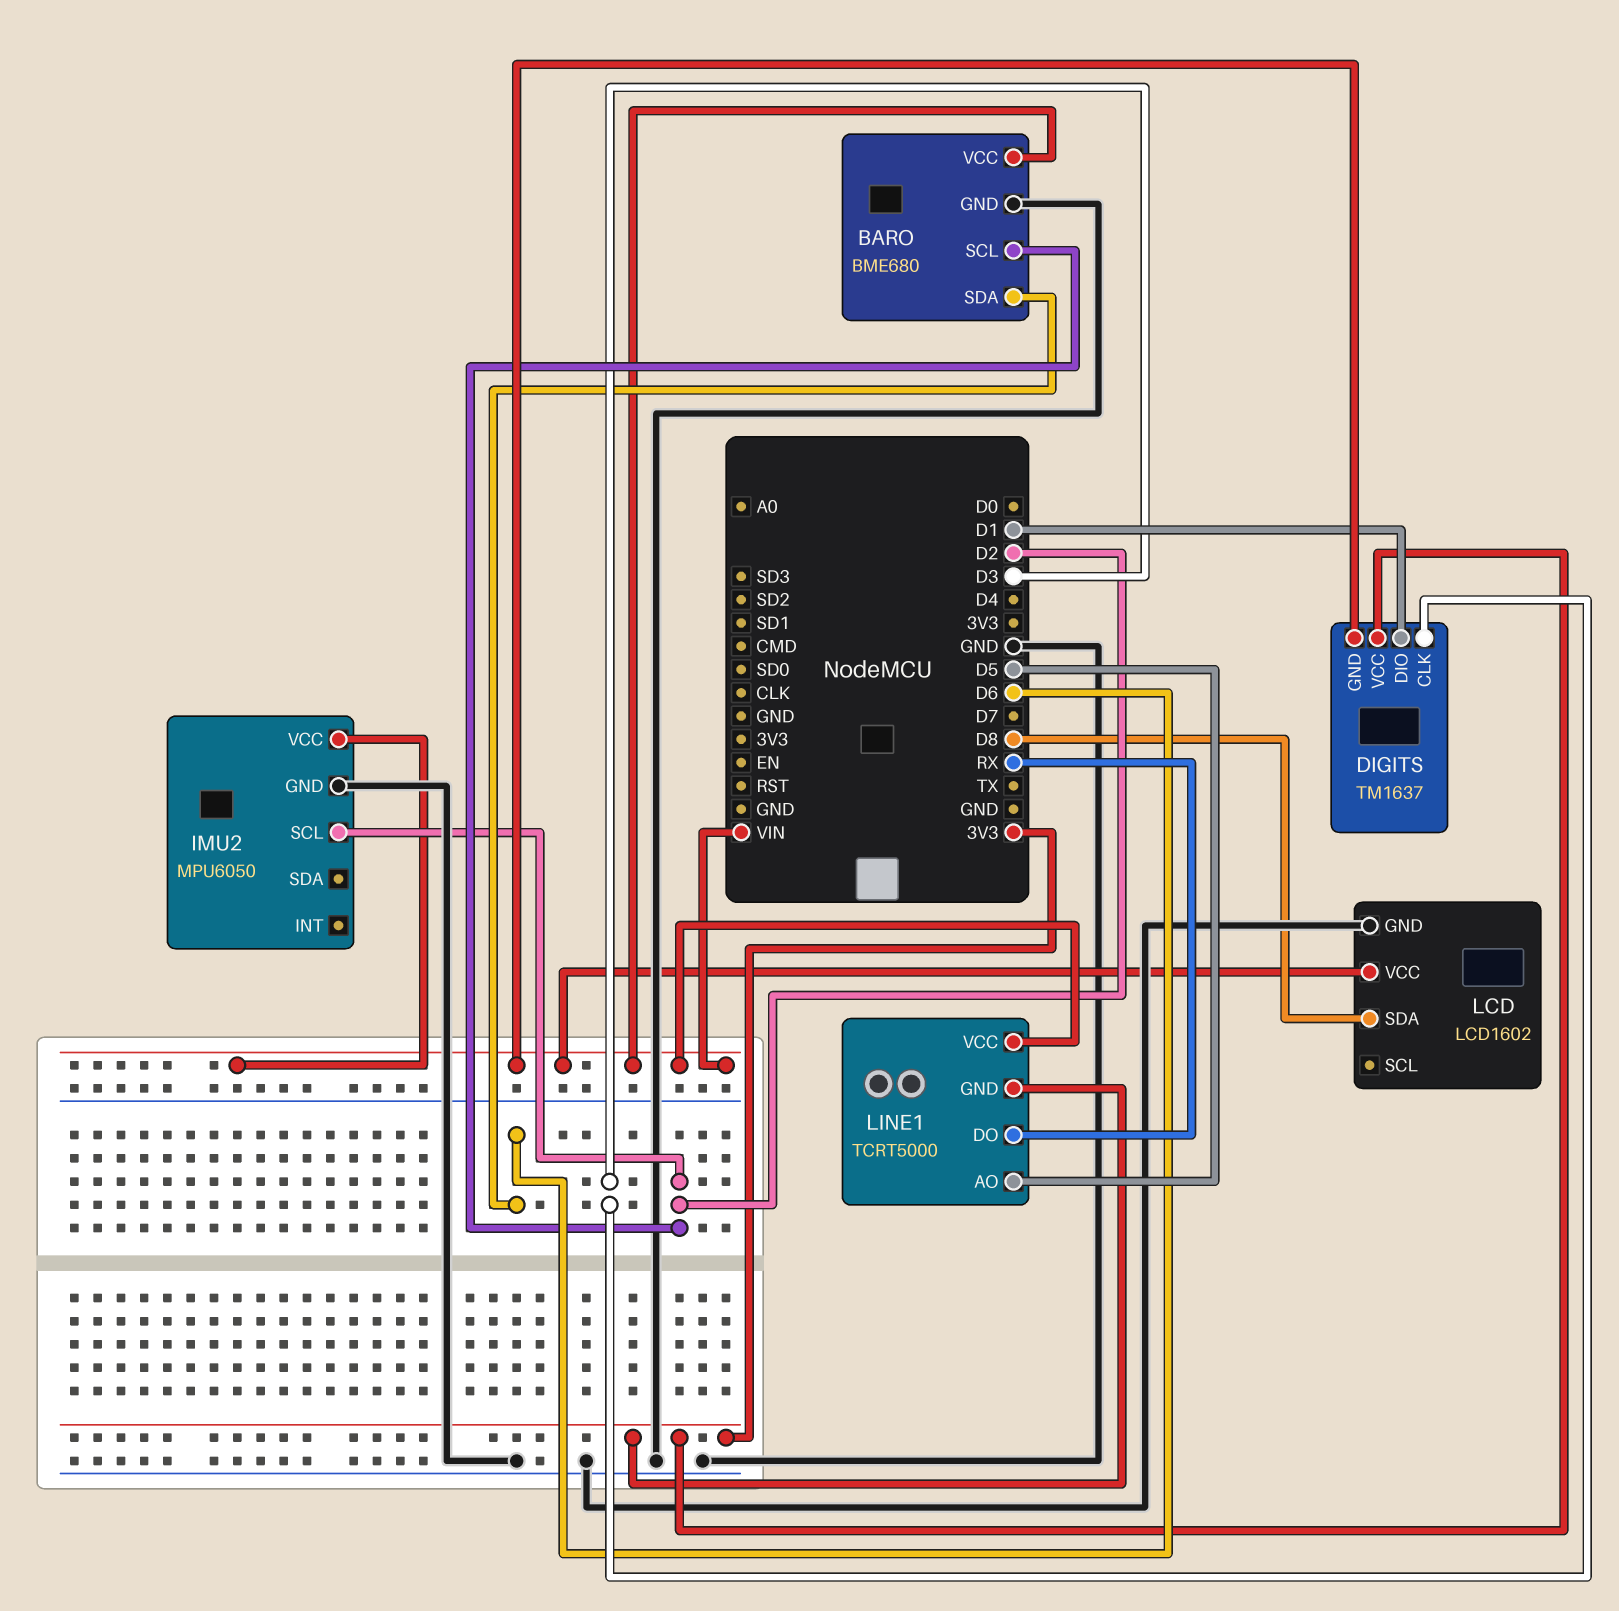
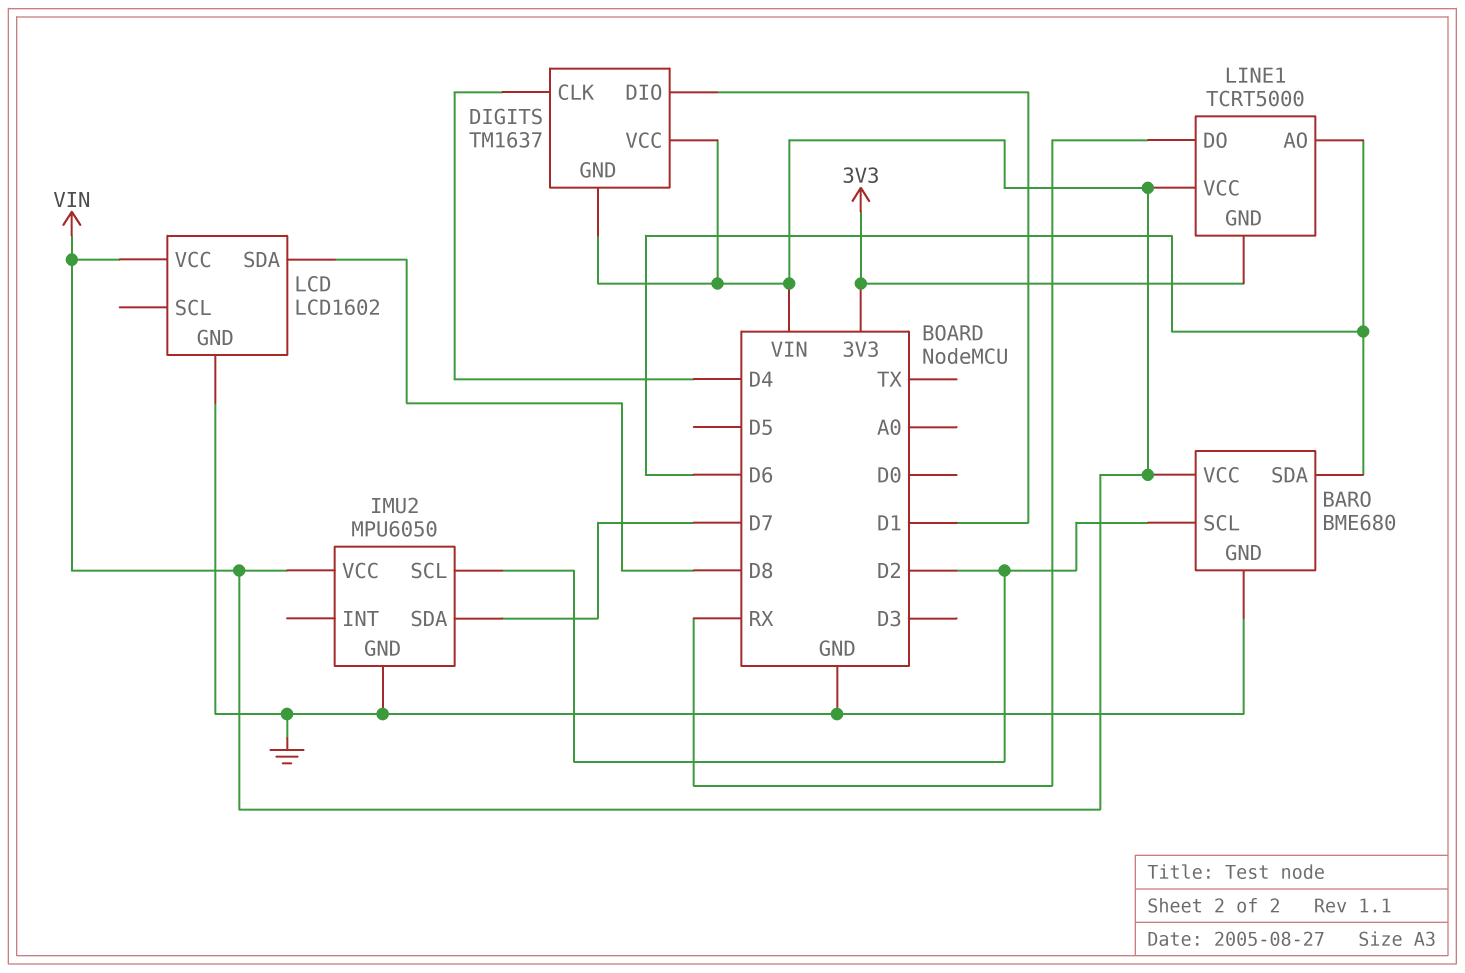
DIGITS pin CLK: D3 -> D4
DIGITS pin VCC: 3V3 -> VIN
IMU2 pin SDA: none -> D7
LINE1 pin AO: D5 -> D6

